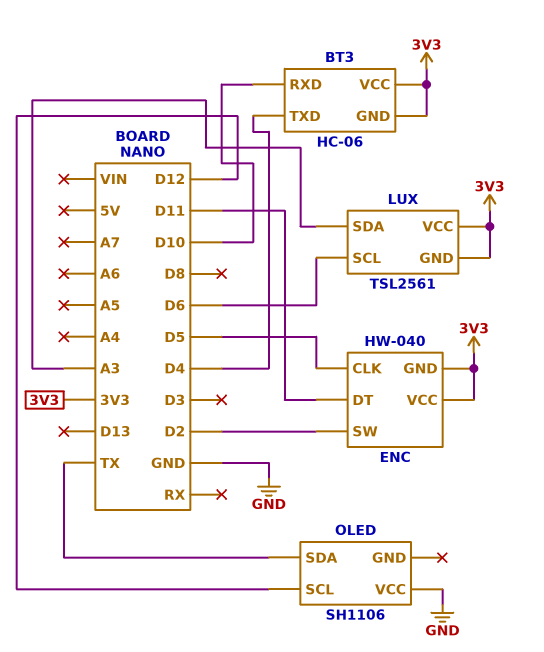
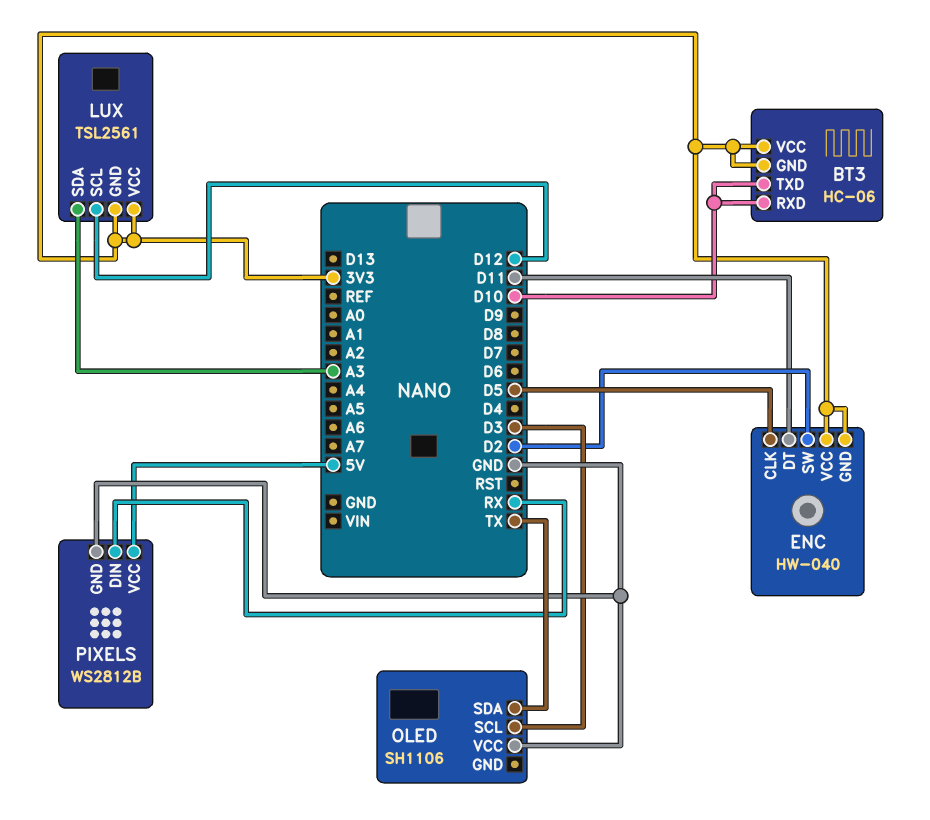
BT3 pin TXD: D4 -> D10
LUX pin SCL: D6 -> D12
OLED pin SCL: D12 -> D3
PIXELS: none -> WS2812B
PIXELS pin DIN: none -> RX
PIXELS pin GND: none -> GND
PIXELS pin VCC: none -> 5V

